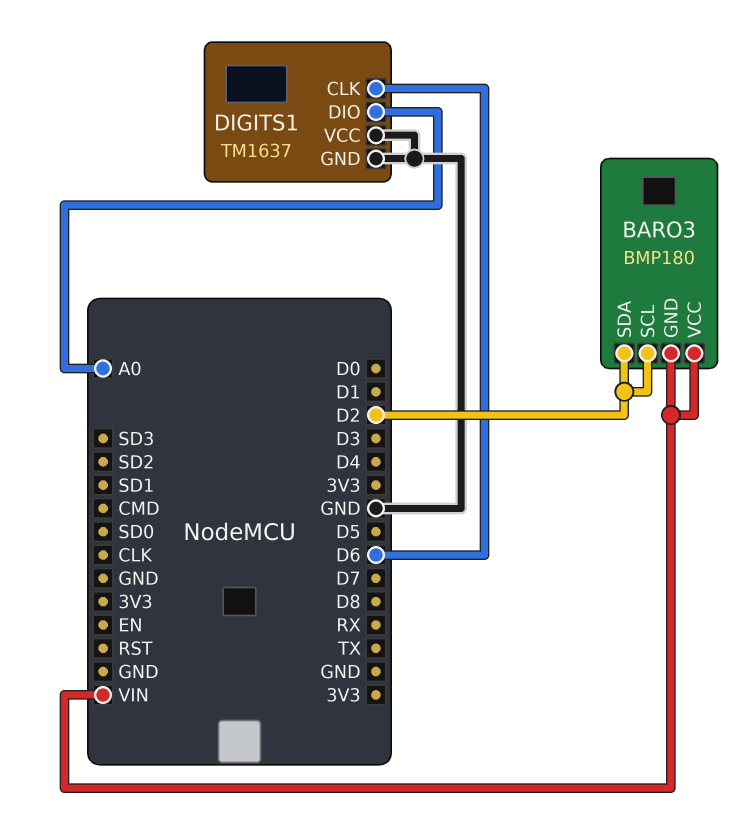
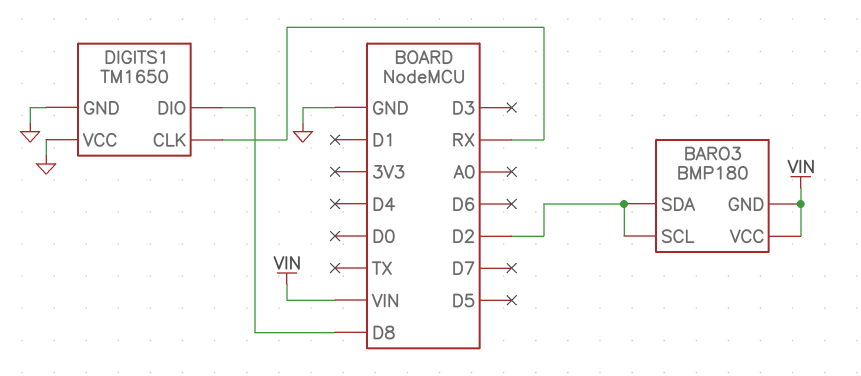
DIGITS1: TM1637 -> TM1650
DIGITS1 pin CLK: D6 -> RX
DIGITS1 pin DIO: A0 -> D8

